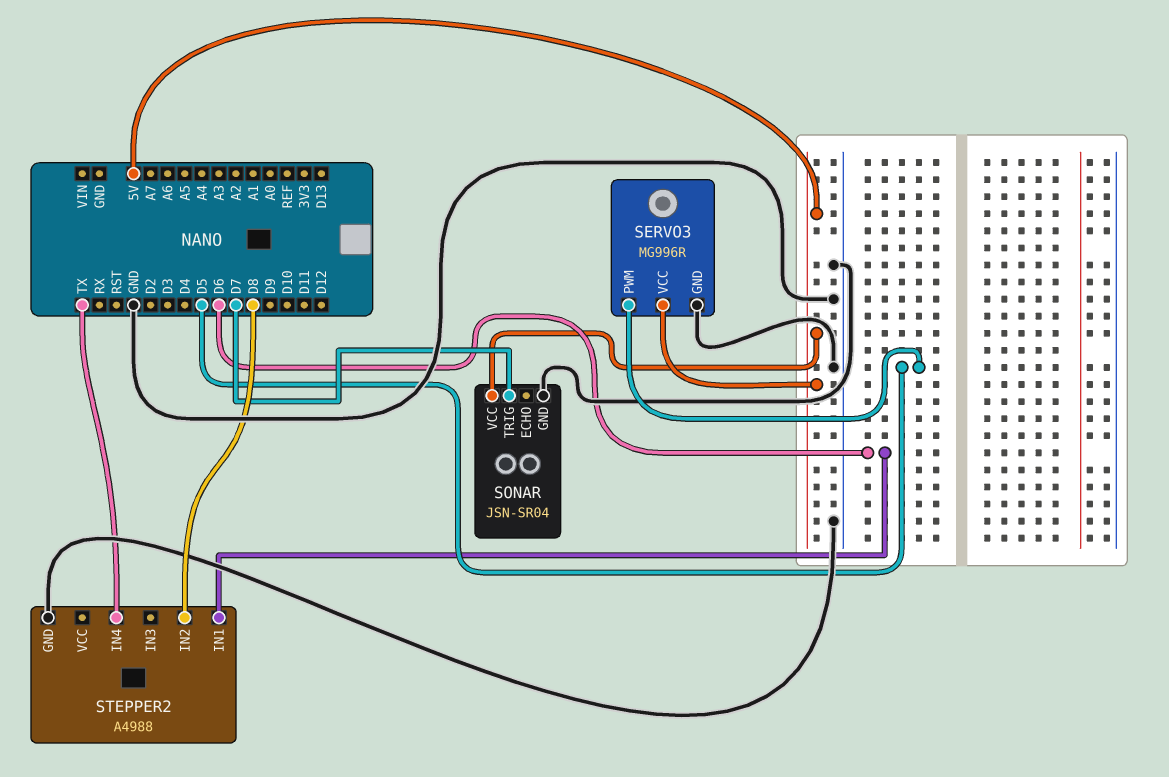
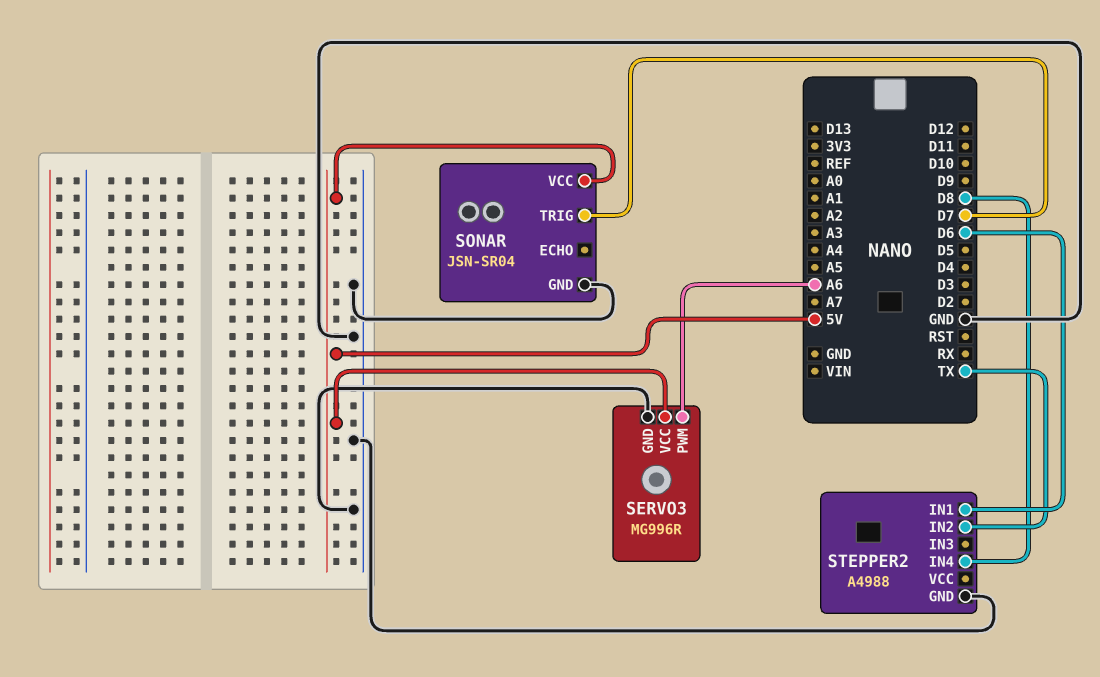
SERVO3 pin PWM: D5 -> A6
STEPPER2 pin IN2: D8 -> TX
STEPPER2 pin IN4: TX -> D8

